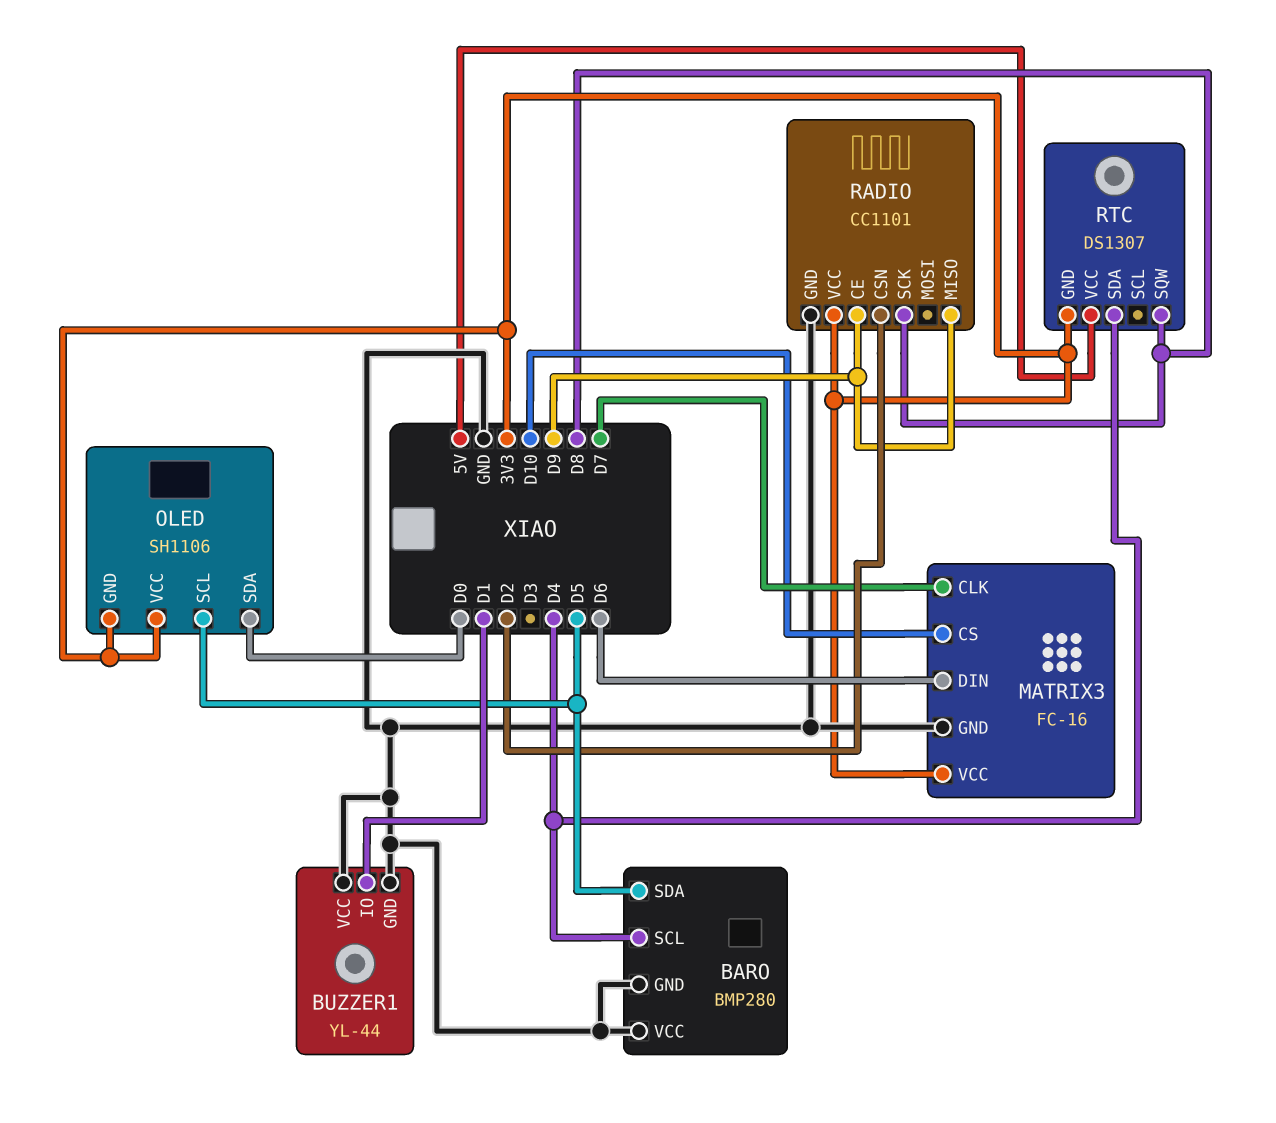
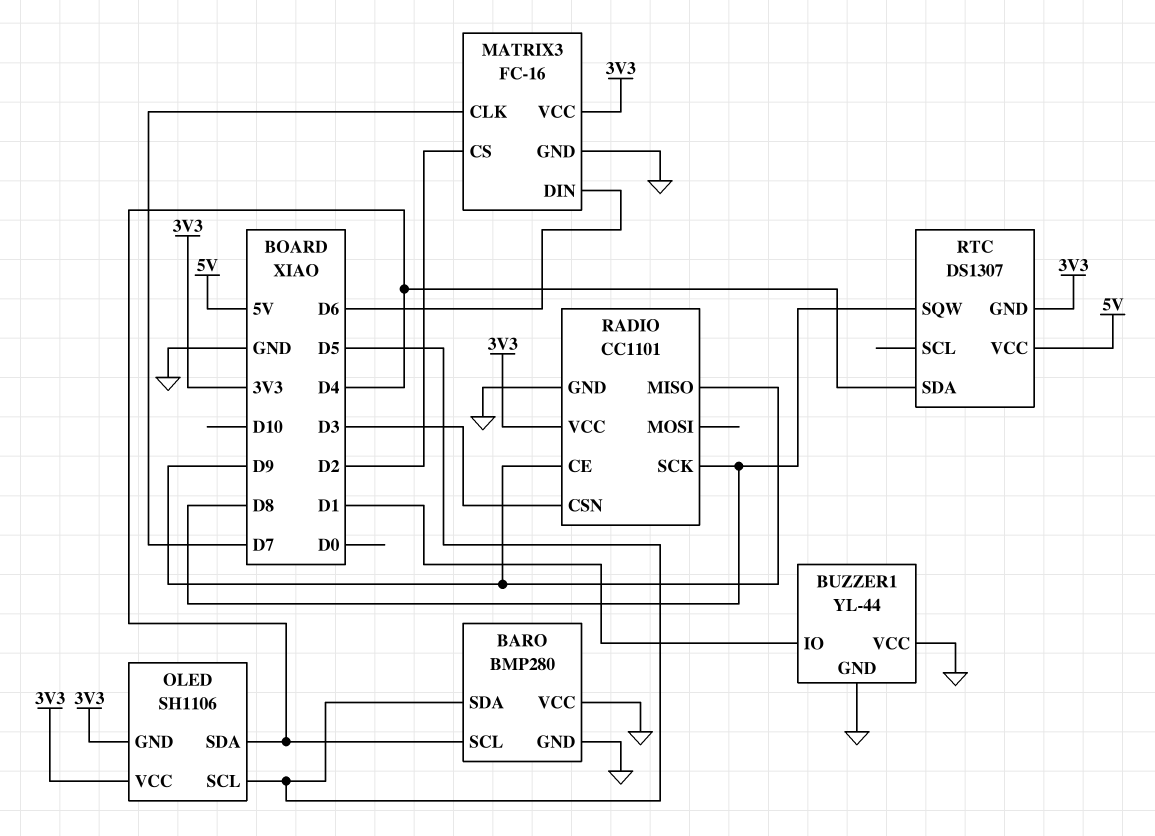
MATRIX3 pin CS: D10 -> D2
OLED pin SDA: D0 -> D4
RADIO pin CSN: D2 -> D3

